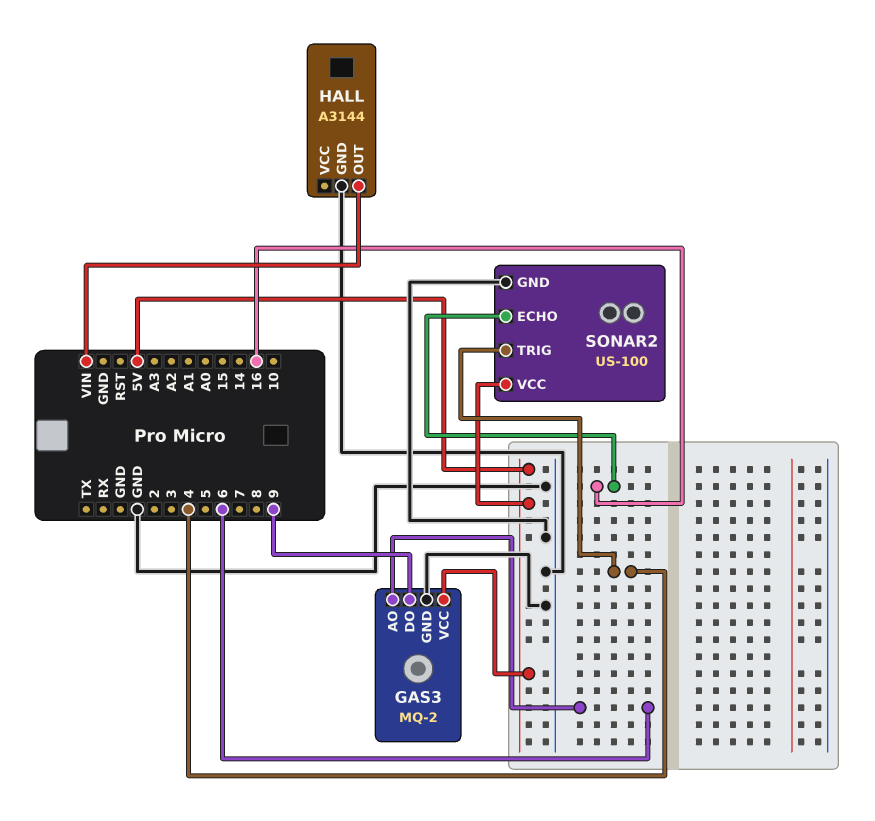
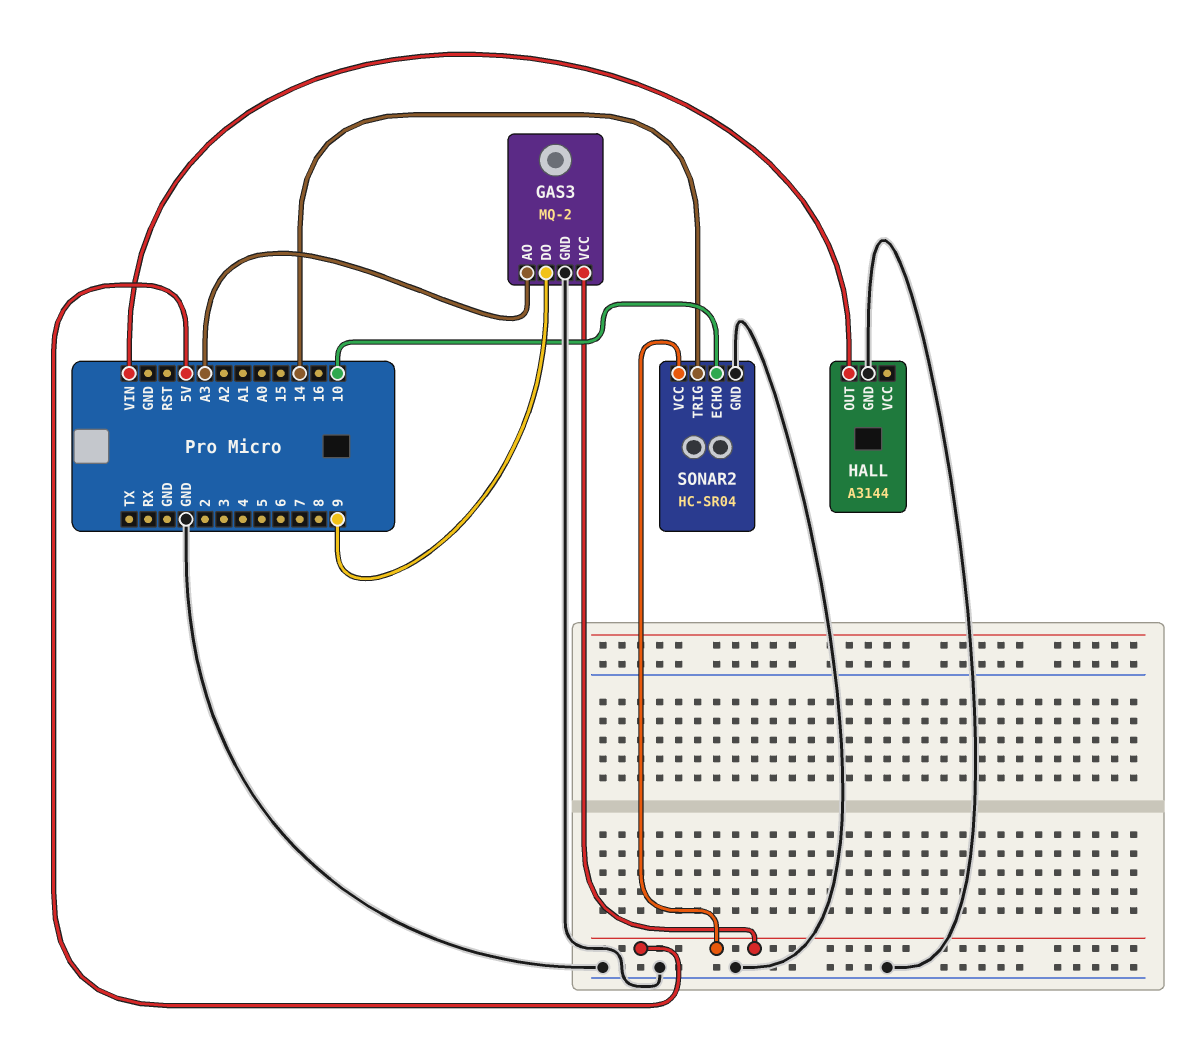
GAS3 pin AO: 6 -> A3
SONAR2: US-100 -> HC-SR04
SONAR2 pin ECHO: 16 -> 10
SONAR2 pin TRIG: 4 -> 14

